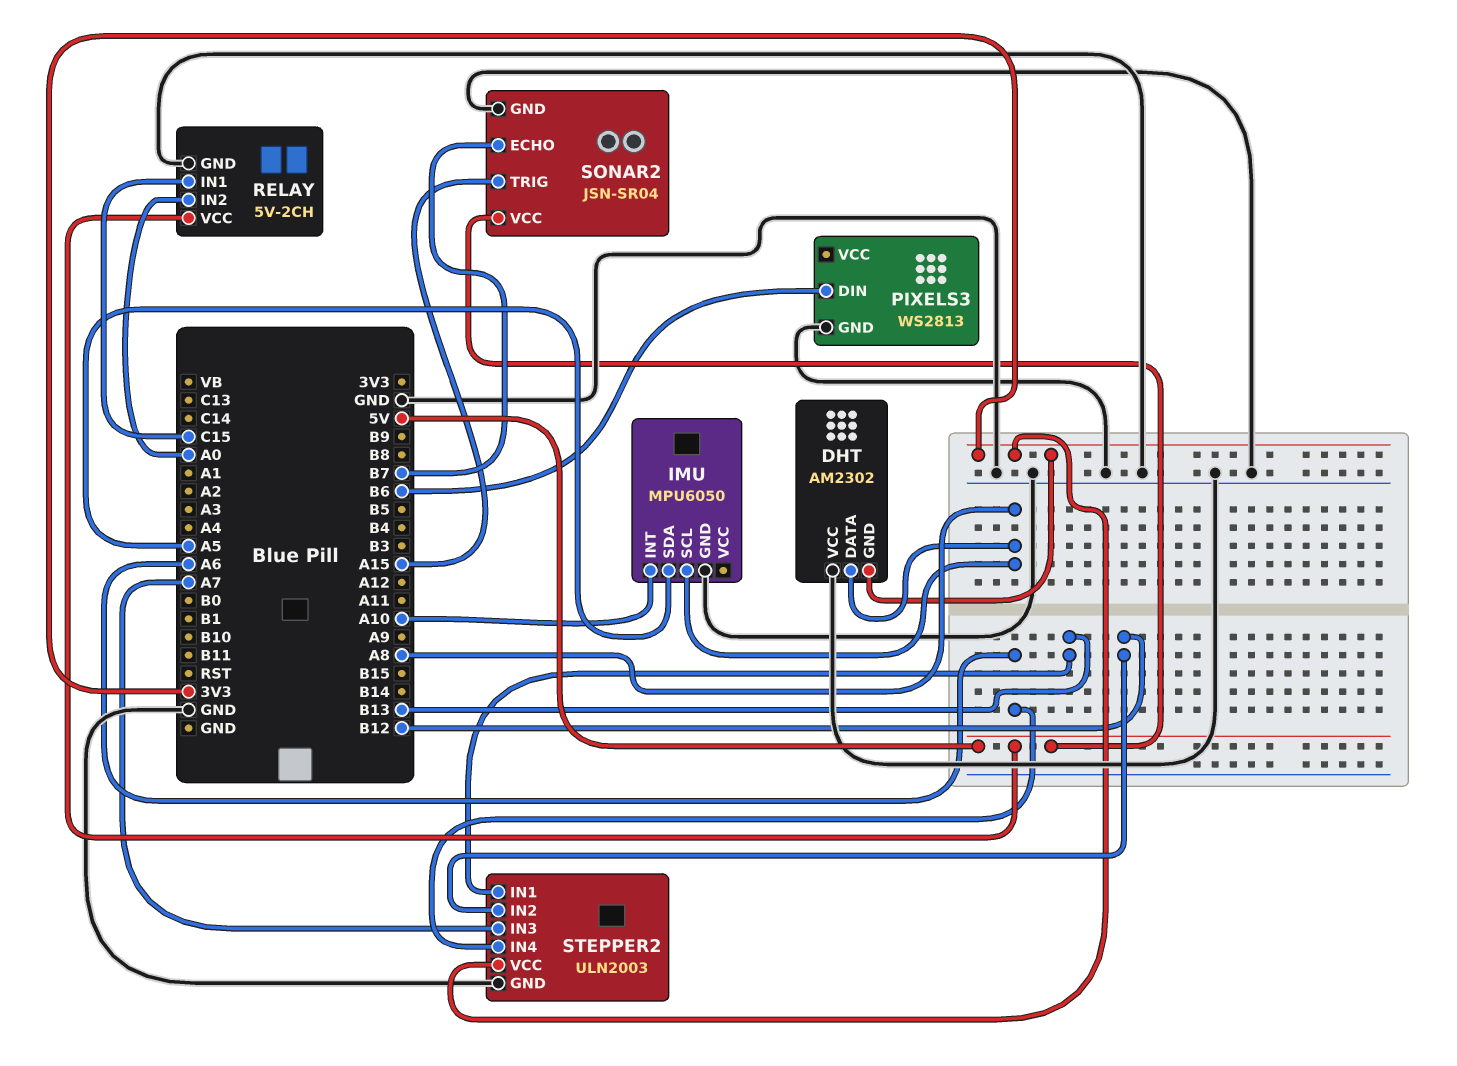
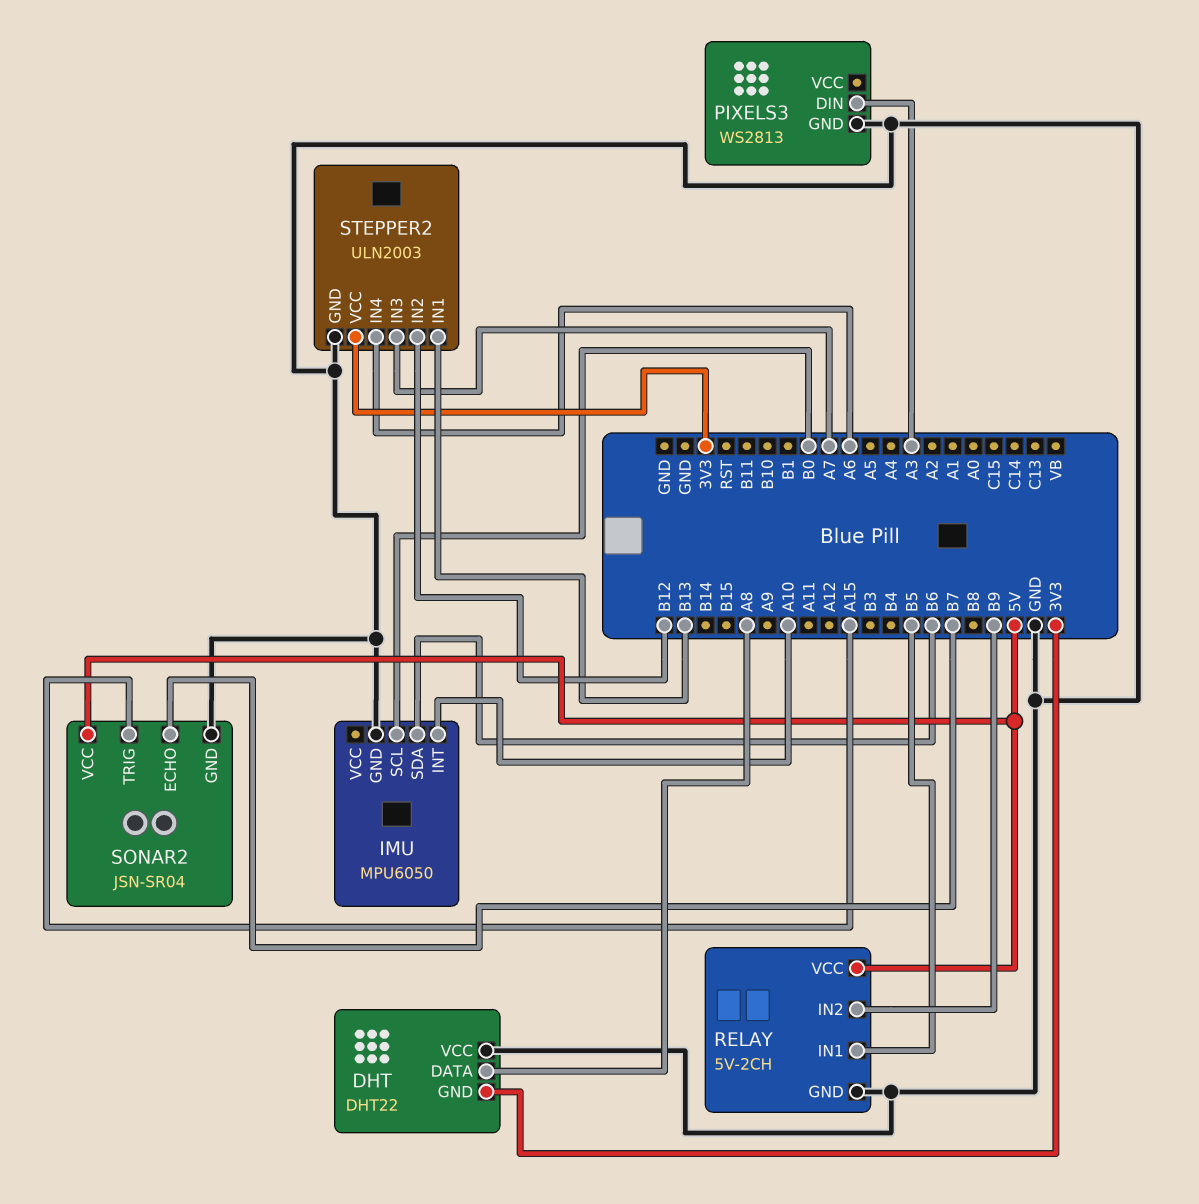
DHT: AM2302 -> DHT22
IMU pin SCL: A8 -> B0
IMU pin SDA: A5 -> B6
PIXELS3 pin DIN: B6 -> A3
RELAY pin IN1: C15 -> B5
RELAY pin IN2: A0 -> B9

